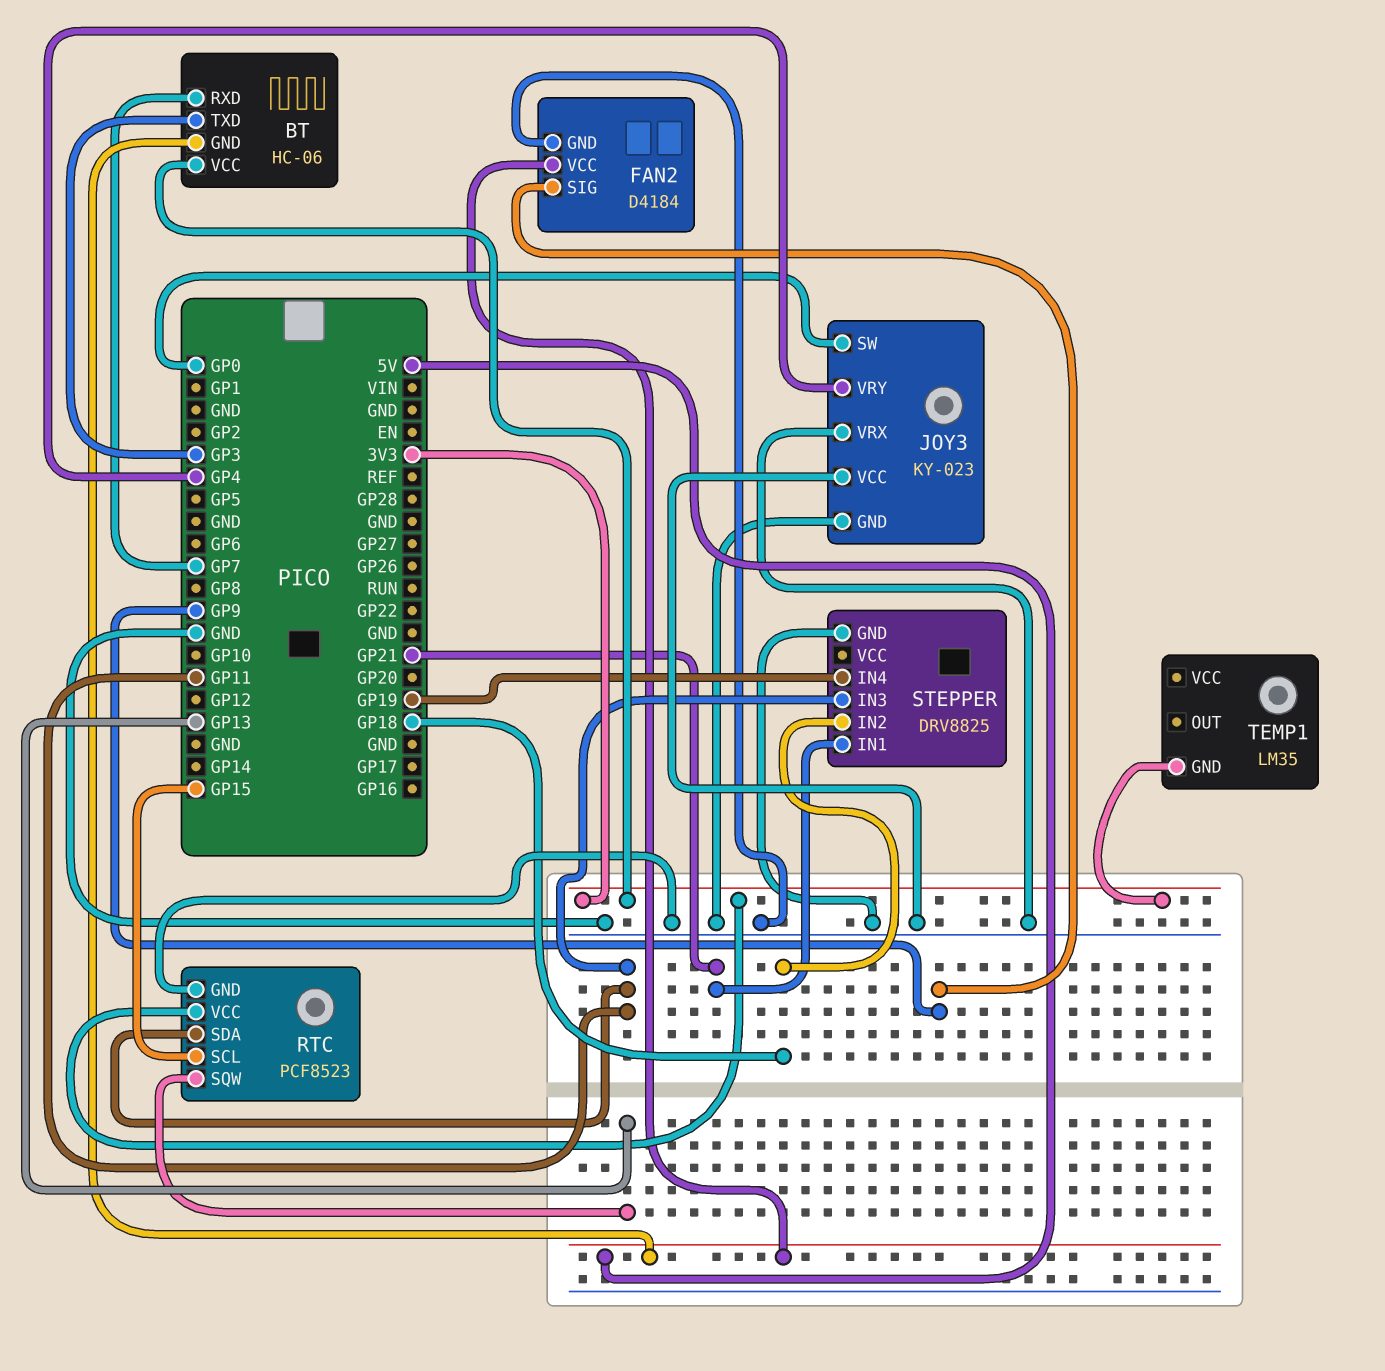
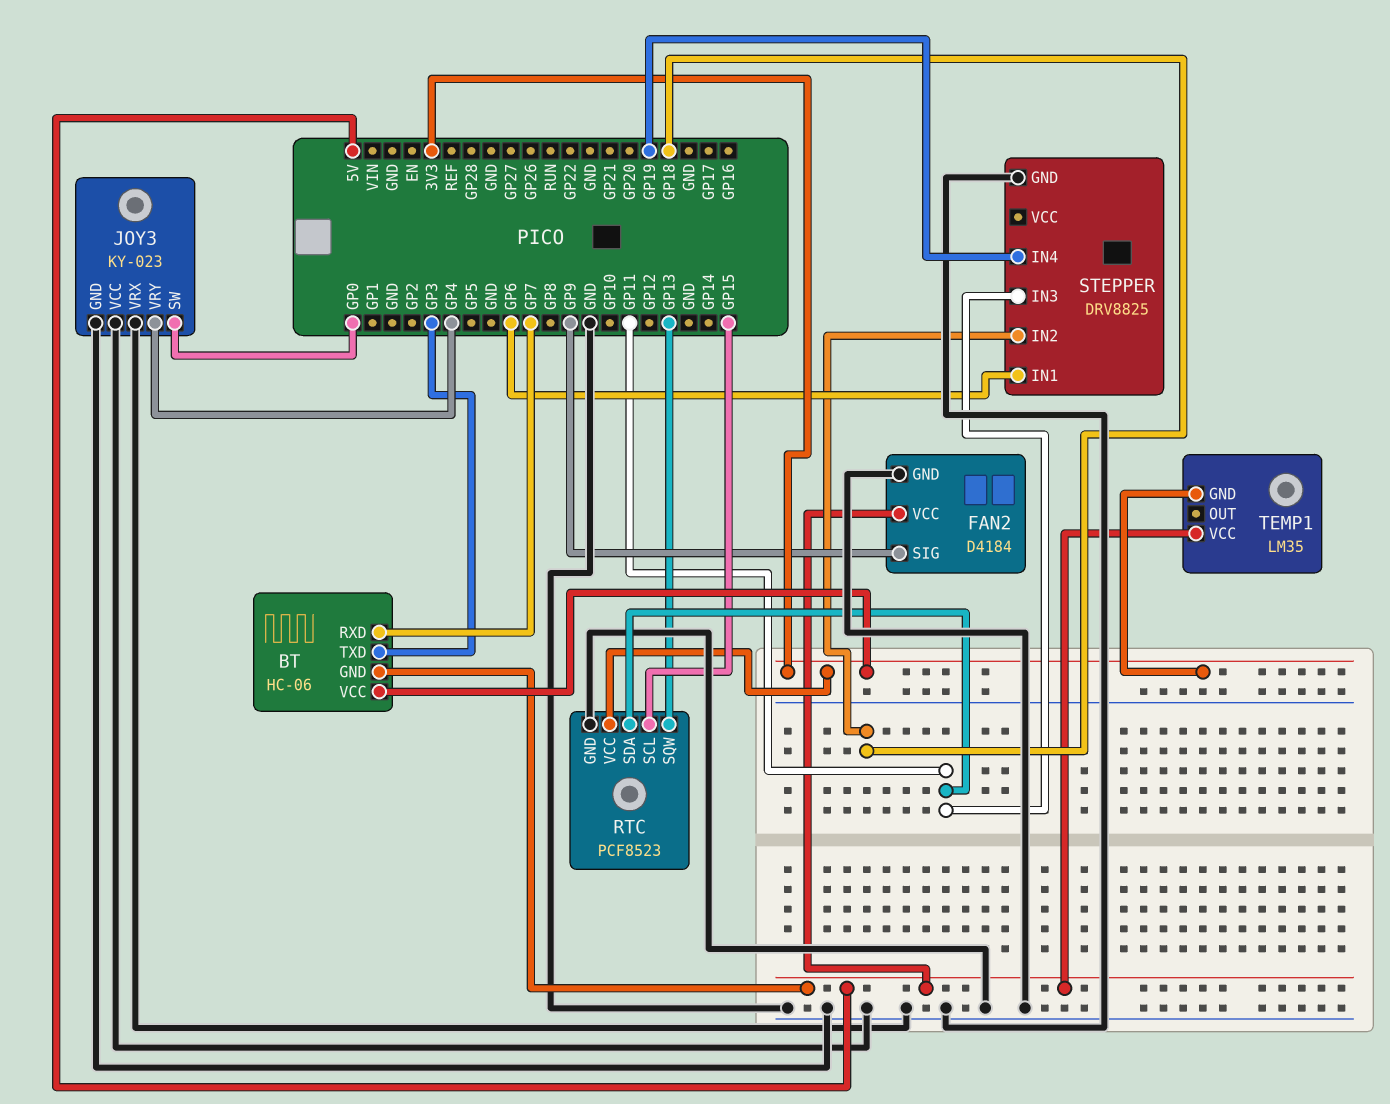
STEPPER pin IN1: GP21 -> GP6
TEMP1 pin VCC: none -> 5V

